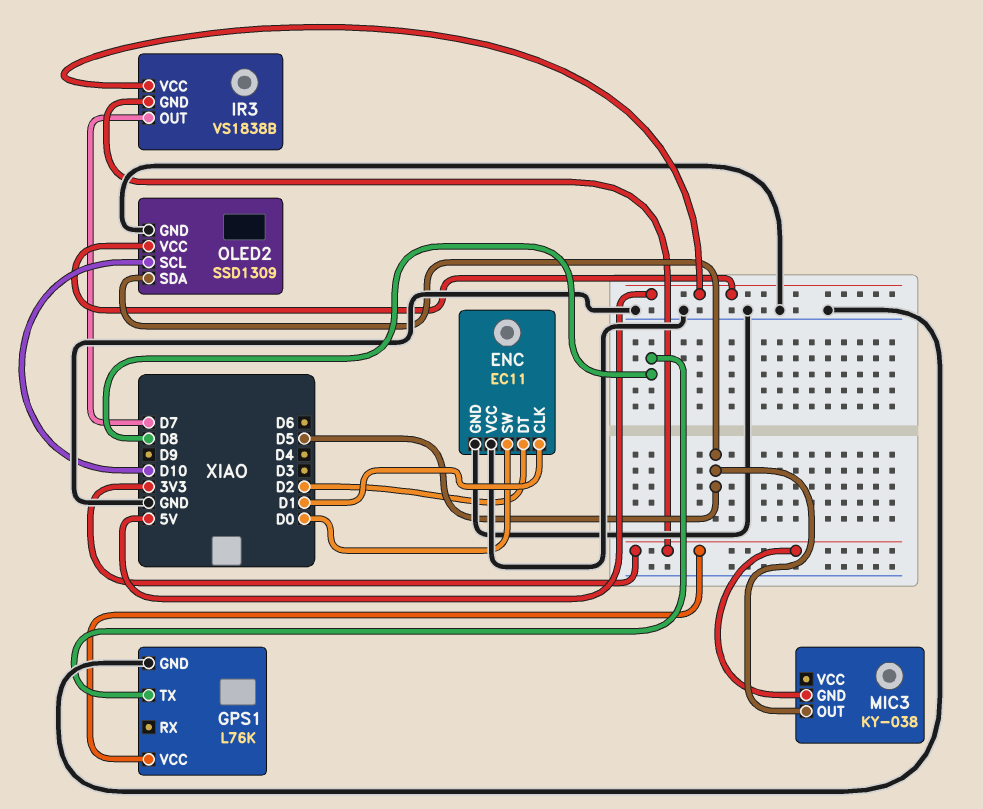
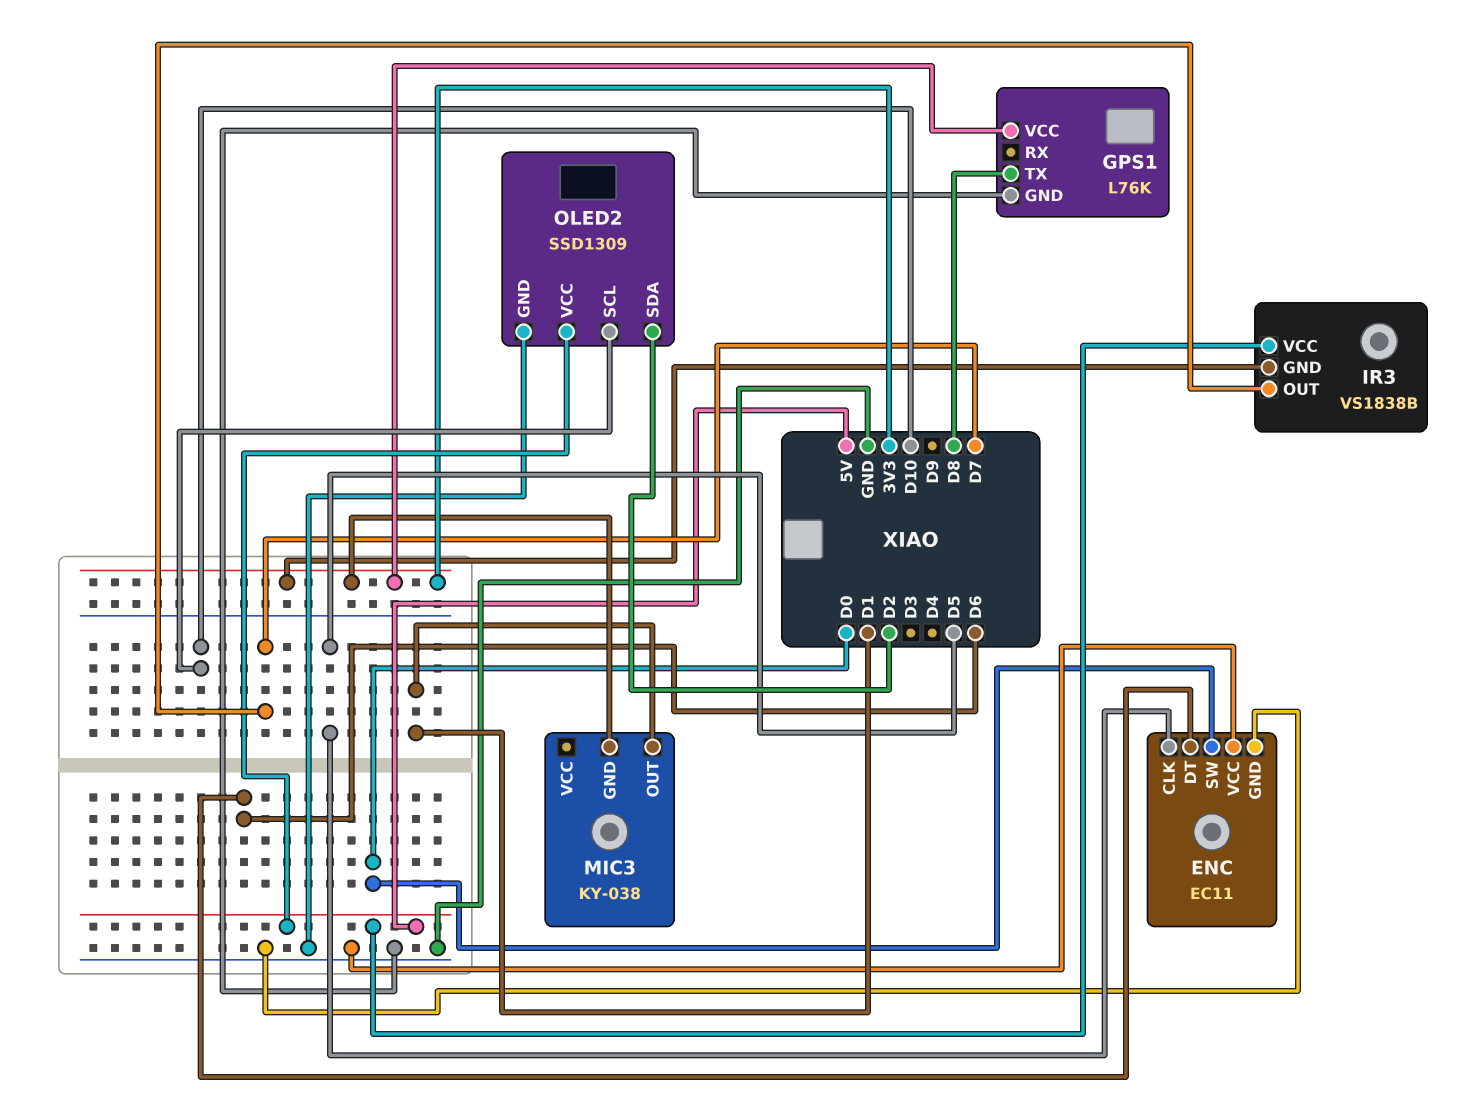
ENC pin CLK: D1 -> D5
ENC pin DT: D2 -> D6
MIC3 pin OUT: D5 -> D1
OLED2 pin SDA: D5 -> D2

